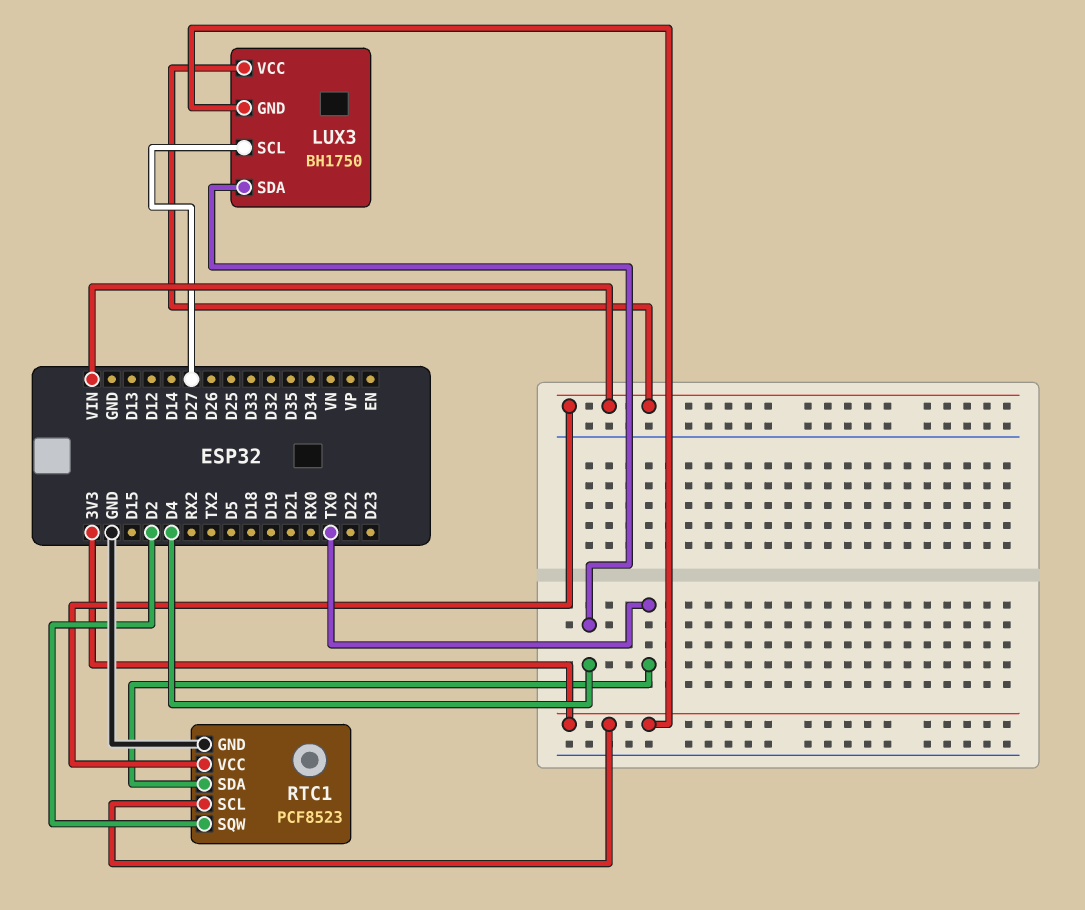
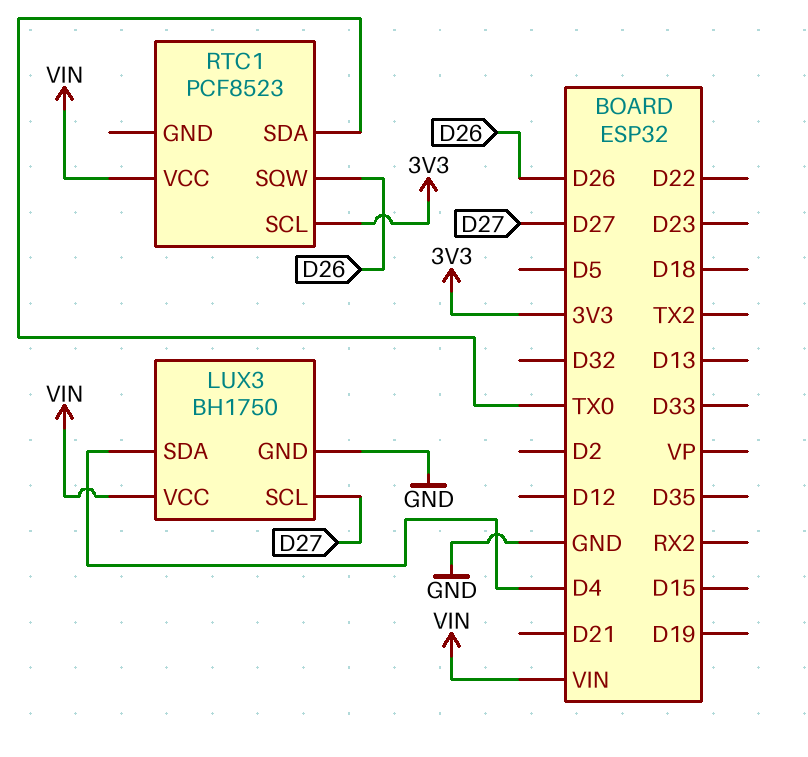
LUX3 pin GND: 3V3 -> GND
RTC1 pin GND: GND -> none
RTC1 pin SQW: D2 -> D26

